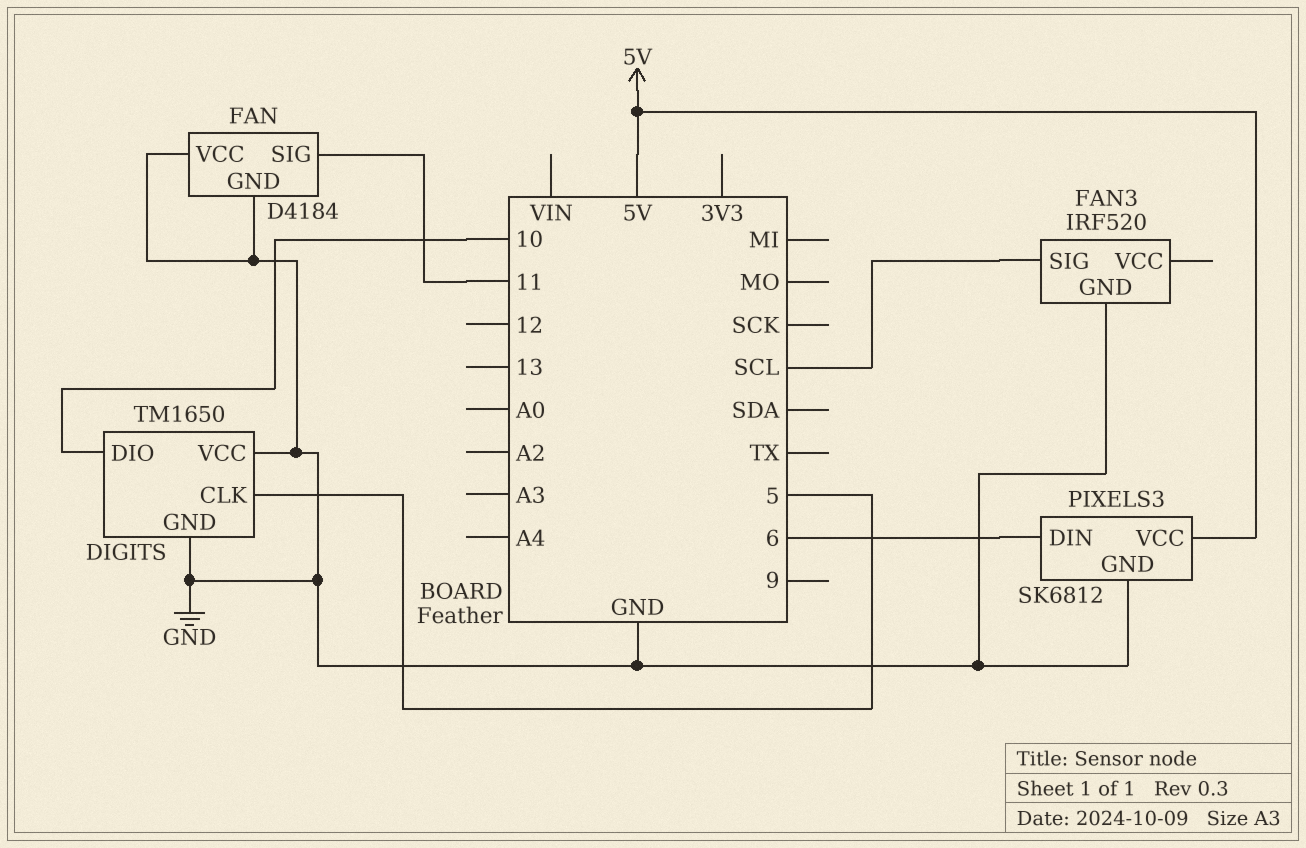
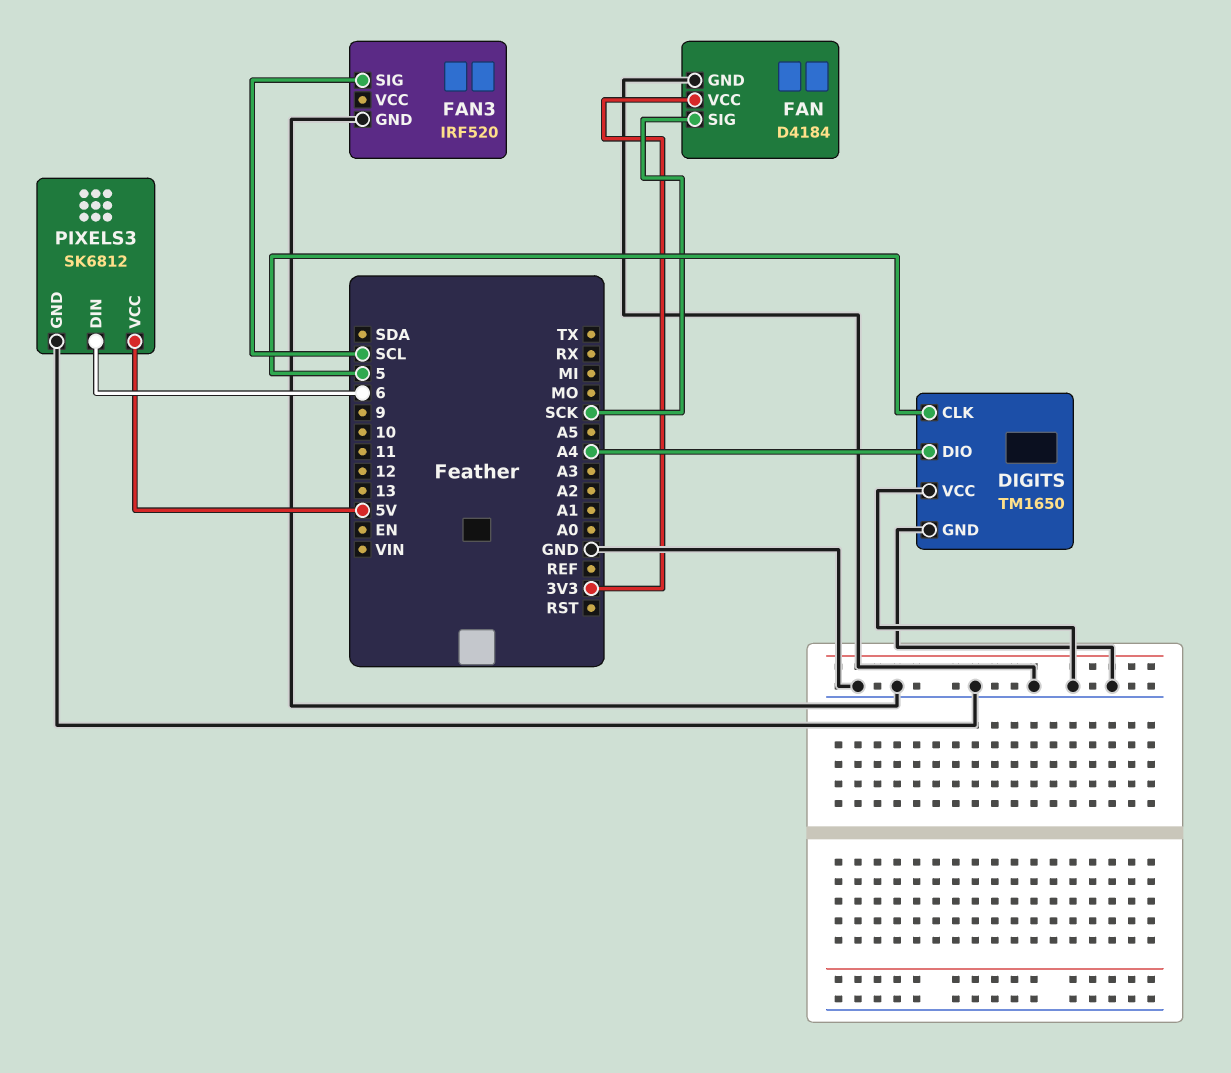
DIGITS pin DIO: 10 -> A4
FAN pin SIG: 11 -> SCK
FAN pin VCC: GND -> 3V3

